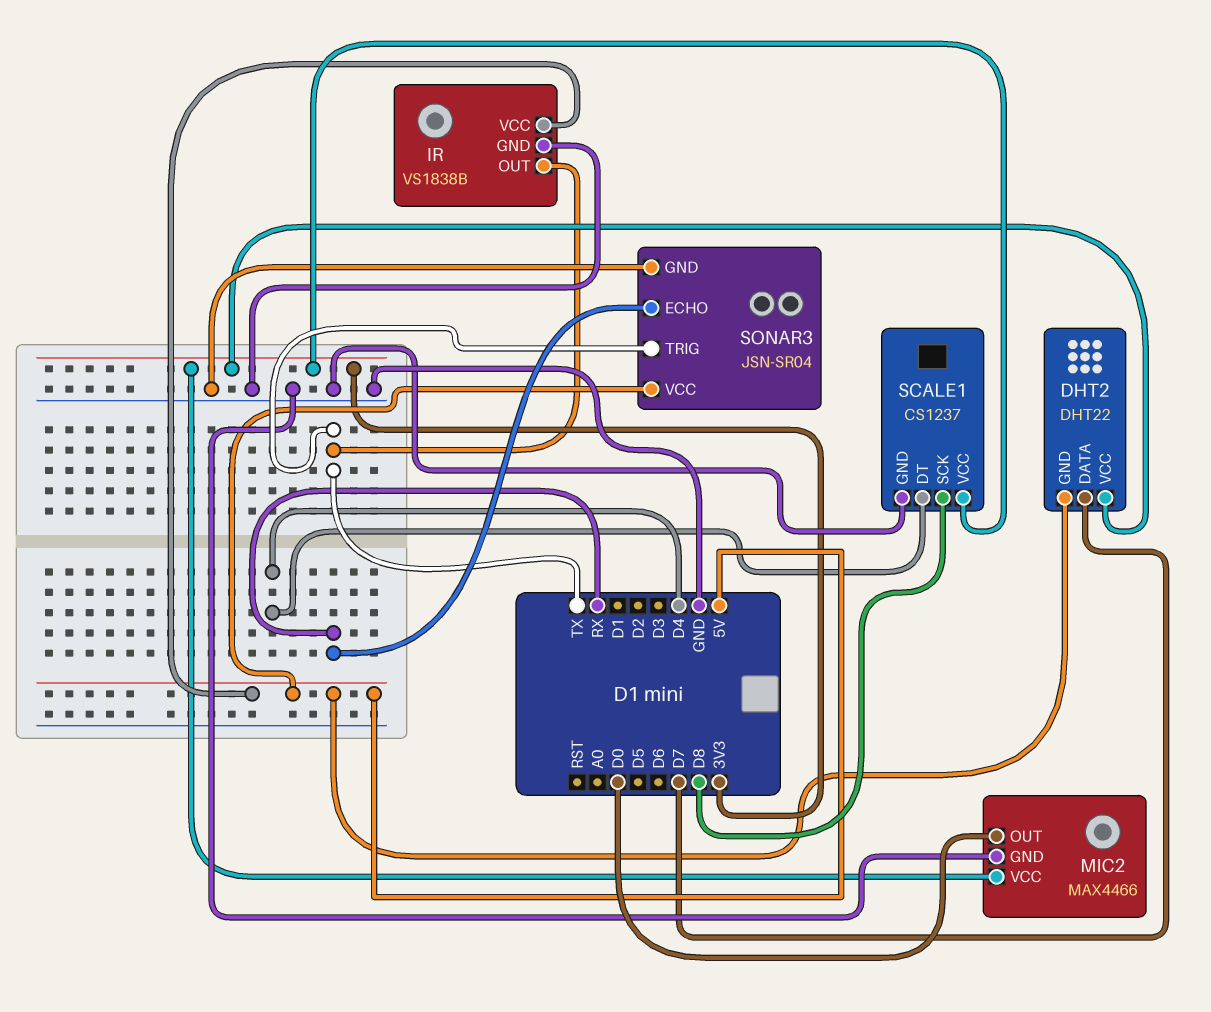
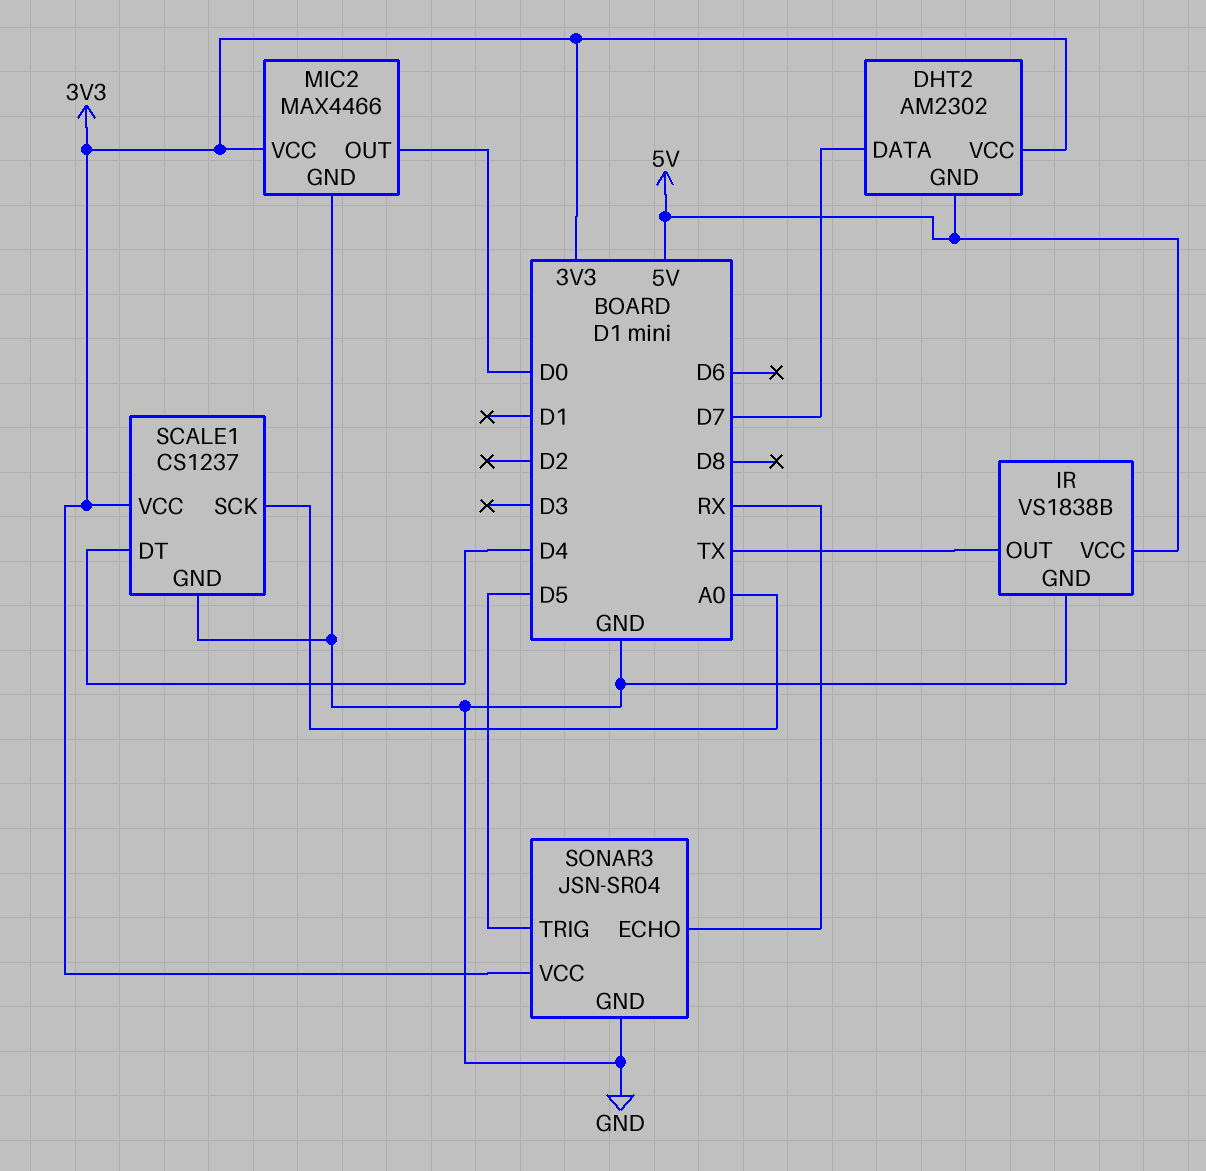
DHT2: DHT22 -> AM2302
SCALE1 pin SCK: D8 -> A0
SONAR3 pin TRIG: TX -> D5
SONAR3 pin VCC: 5V -> 3V3

